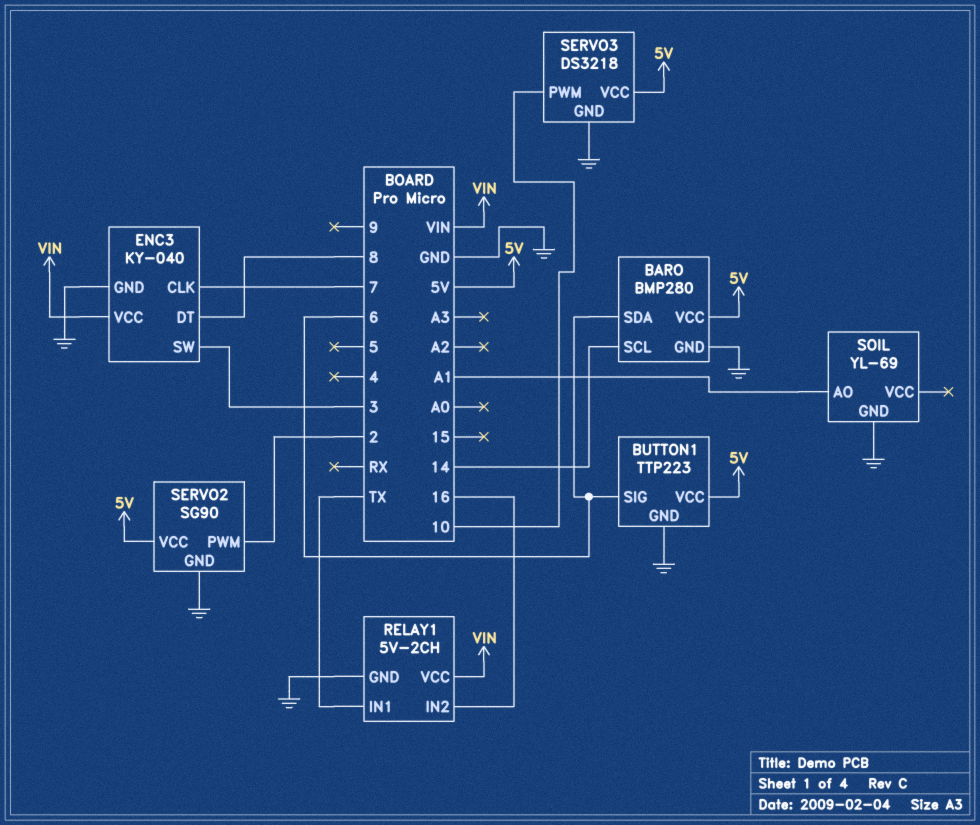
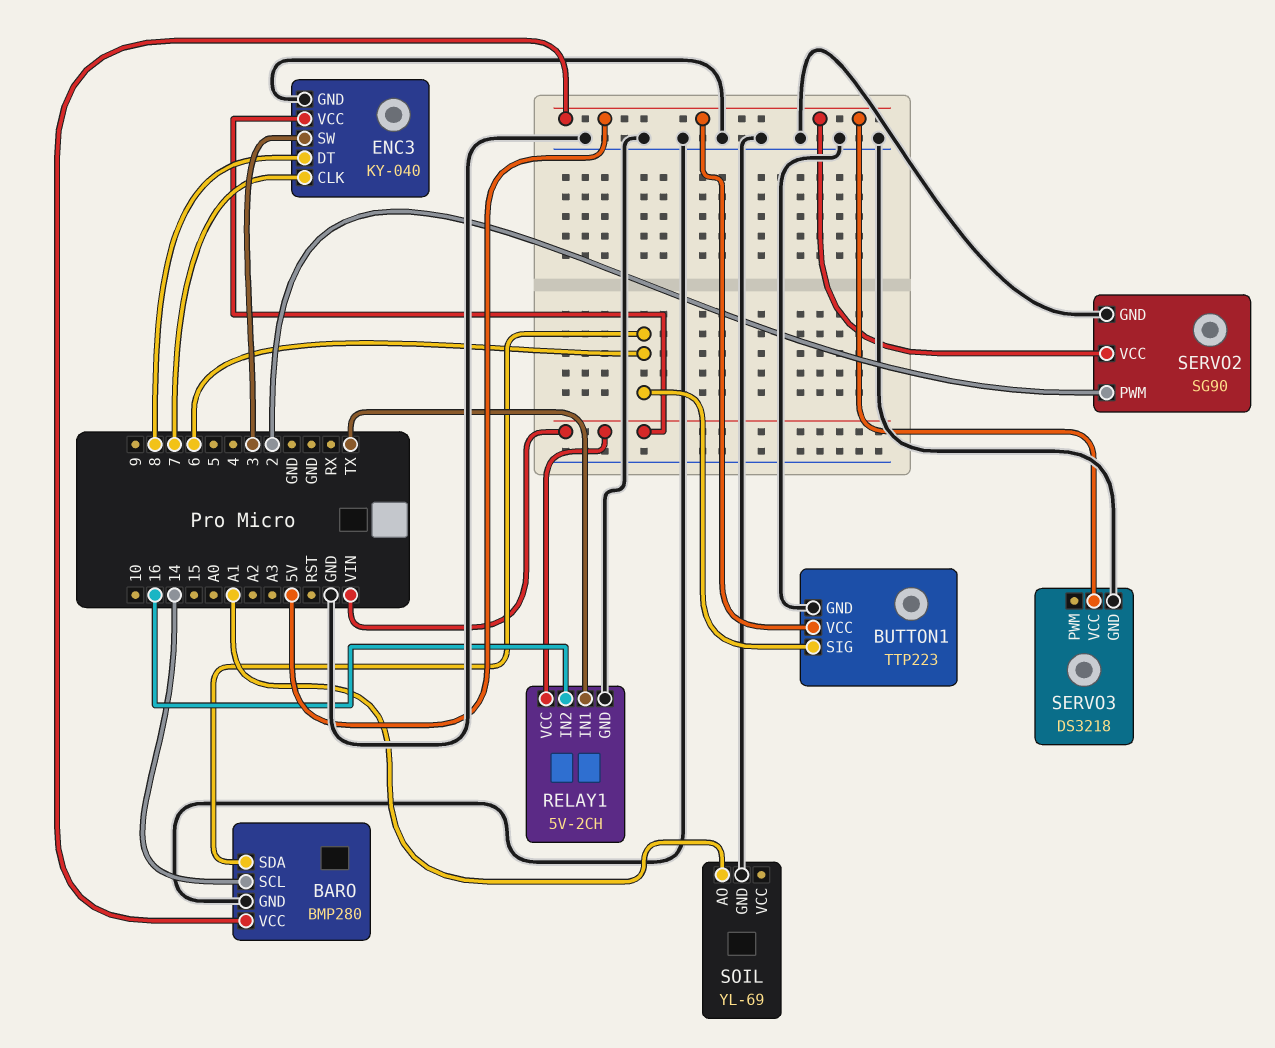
SERVO3 pin PWM: 10 -> none

